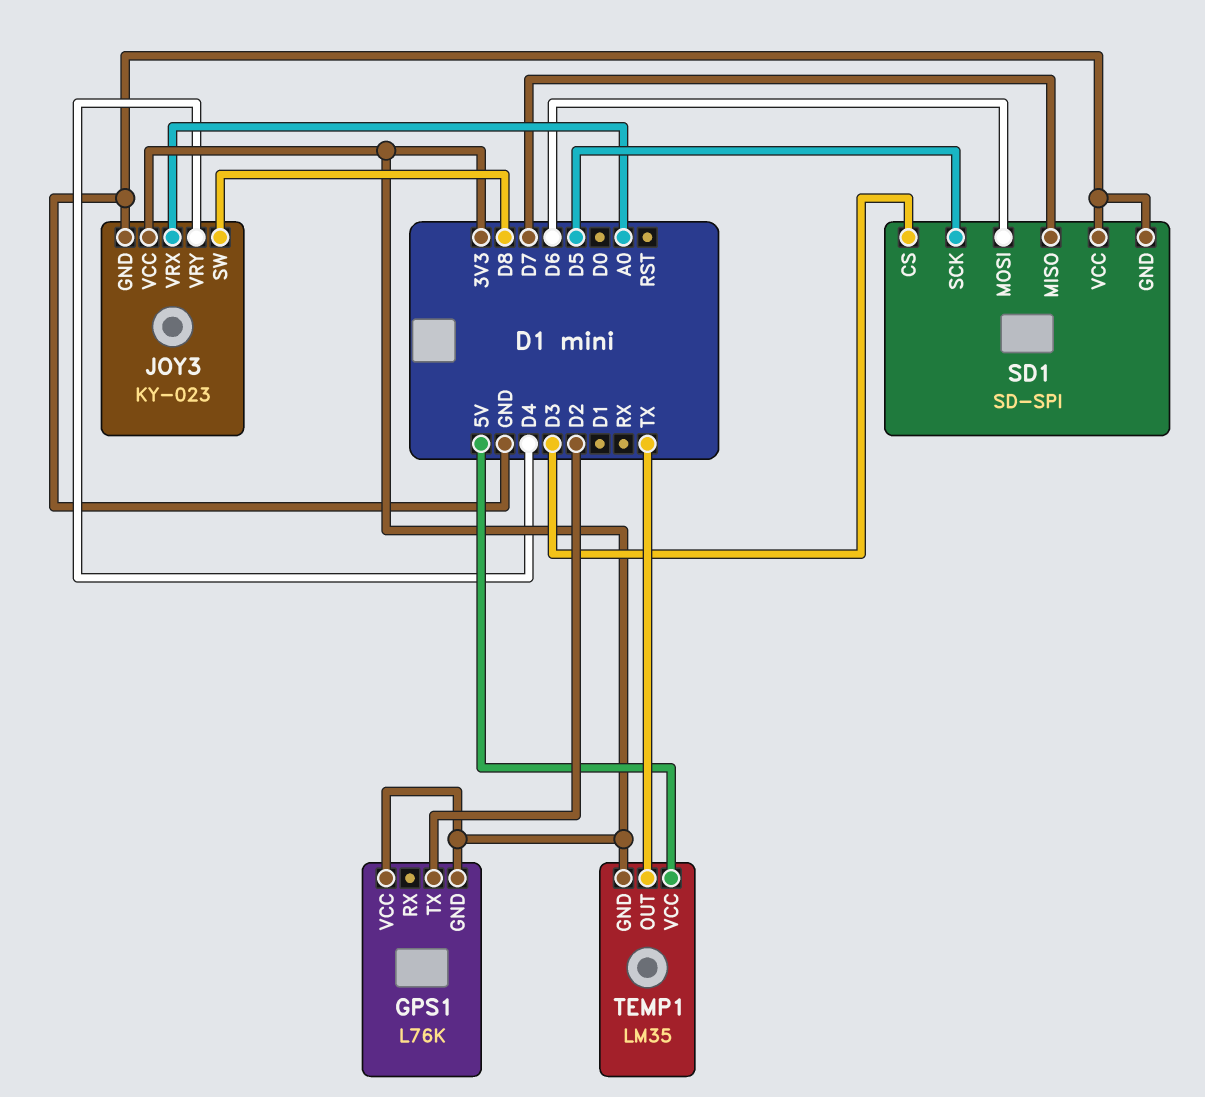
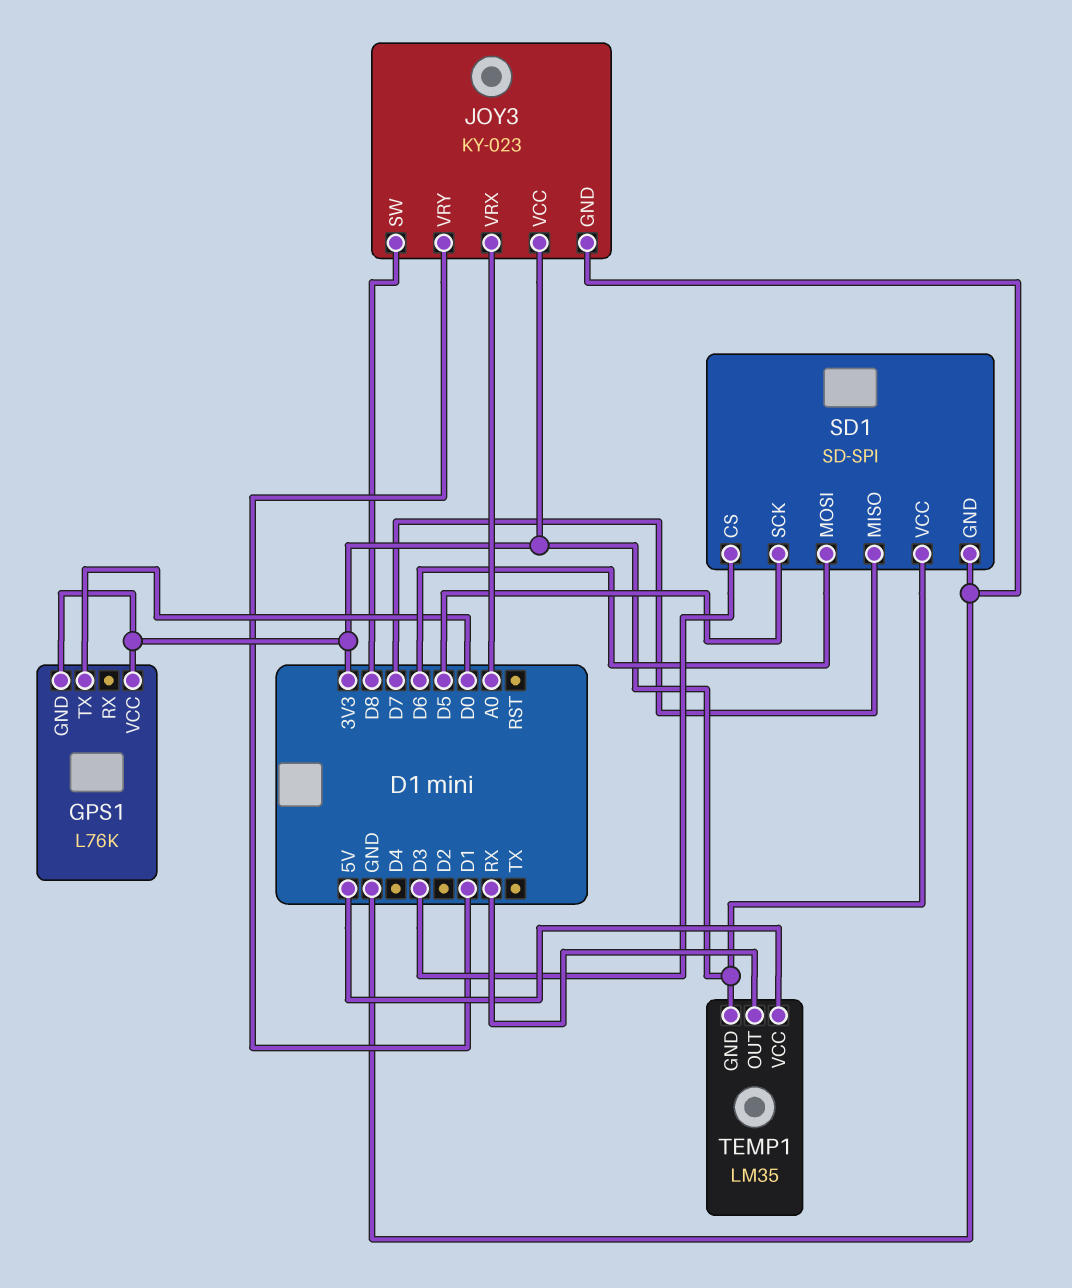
GPS1 pin TX: D2 -> D0
JOY3 pin VRY: D4 -> D1
SD1 pin VCC: GND -> 3V3
TEMP1 pin OUT: TX -> RX

